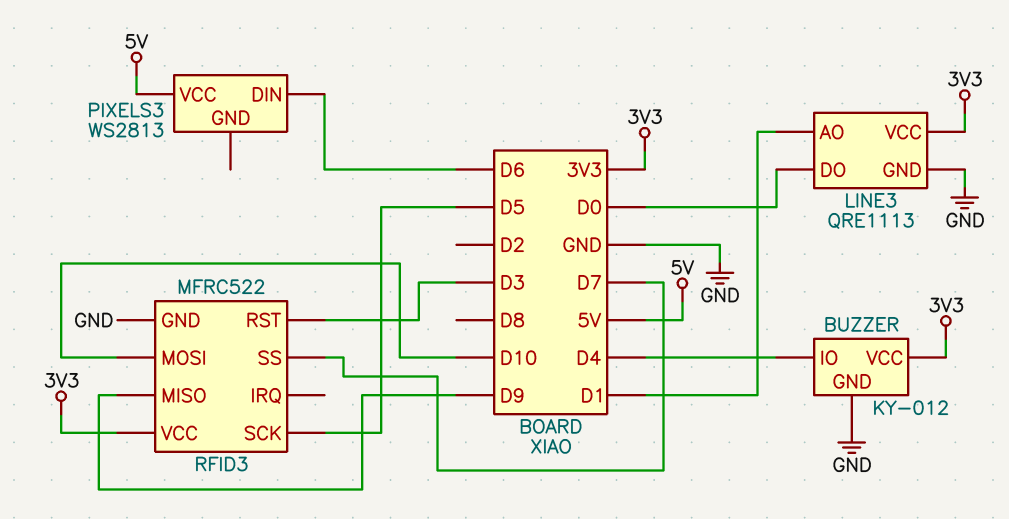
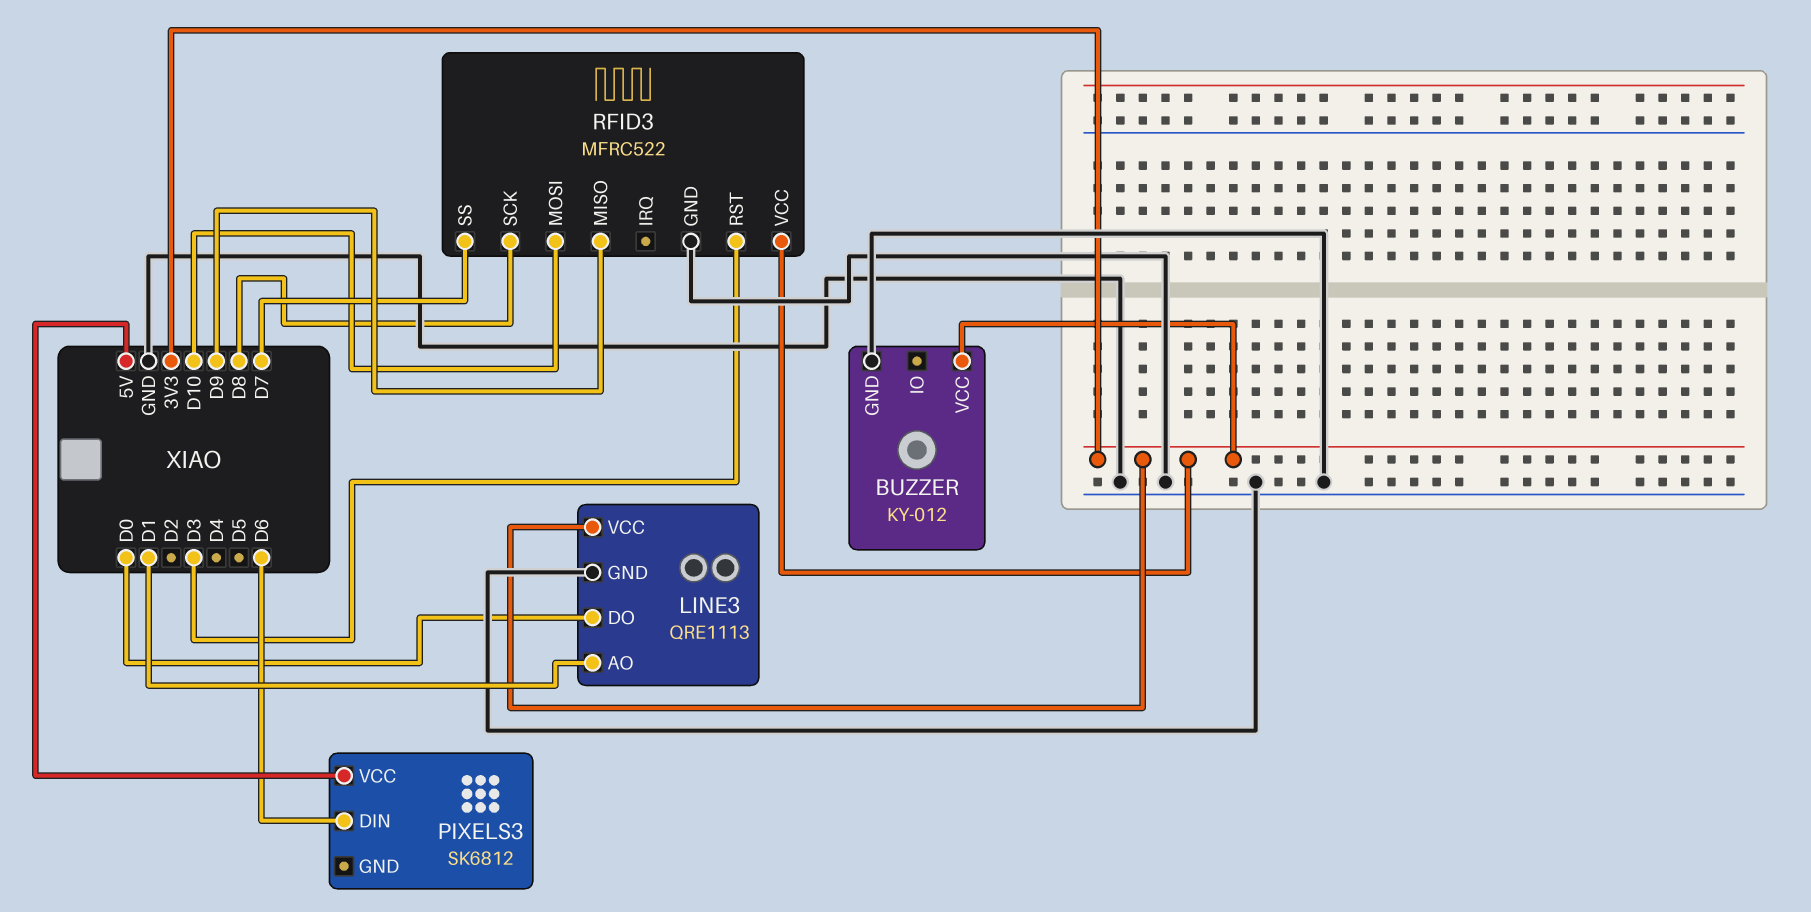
BUZZER pin IO: D4 -> none
PIXELS3: WS2813 -> SK6812
RFID3 pin SCK: D5 -> D8

